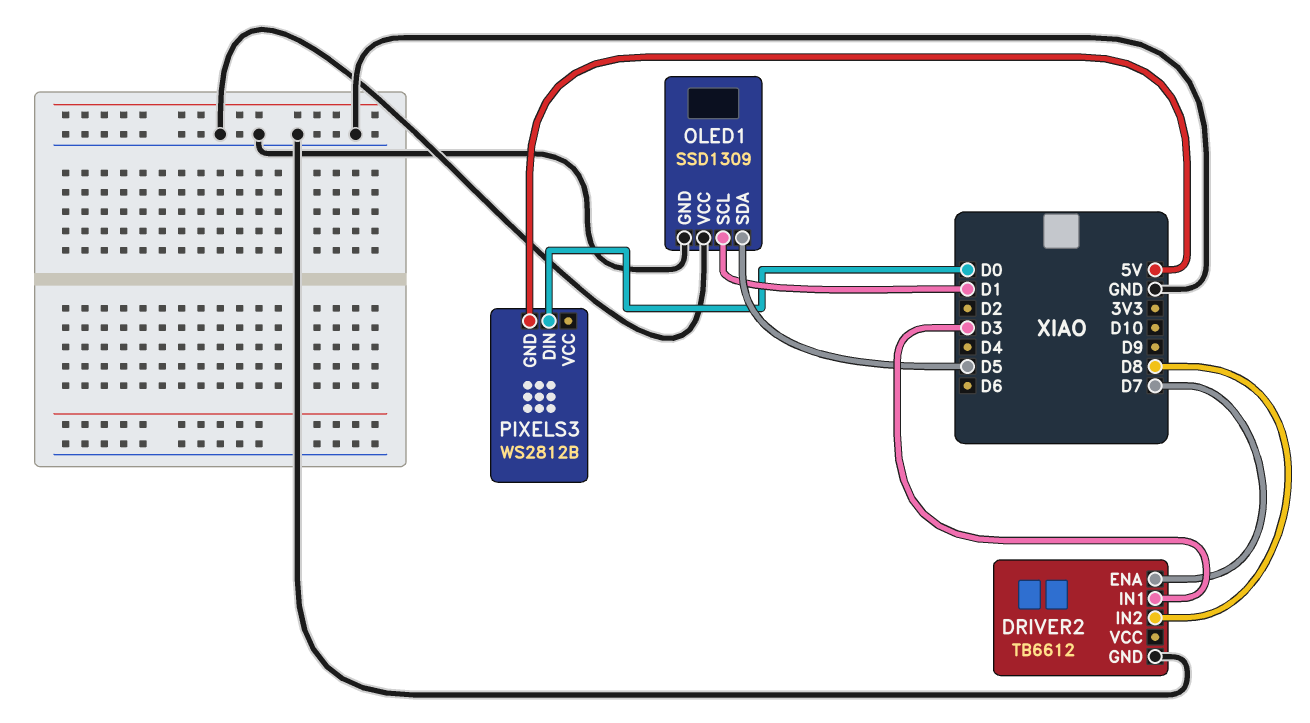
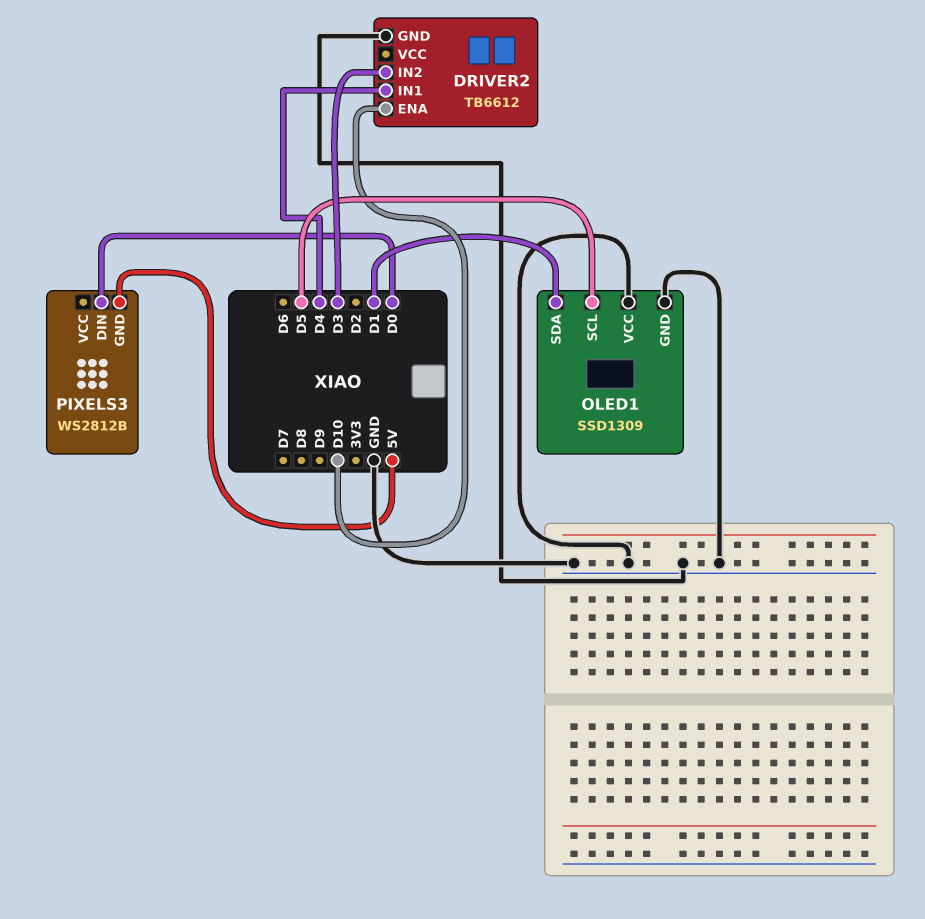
DRIVER2 pin ENA: D7 -> D10
DRIVER2 pin IN1: D3 -> D4
DRIVER2 pin IN2: D8 -> D3
OLED1 pin SCL: D1 -> D5
OLED1 pin SDA: D5 -> D1

